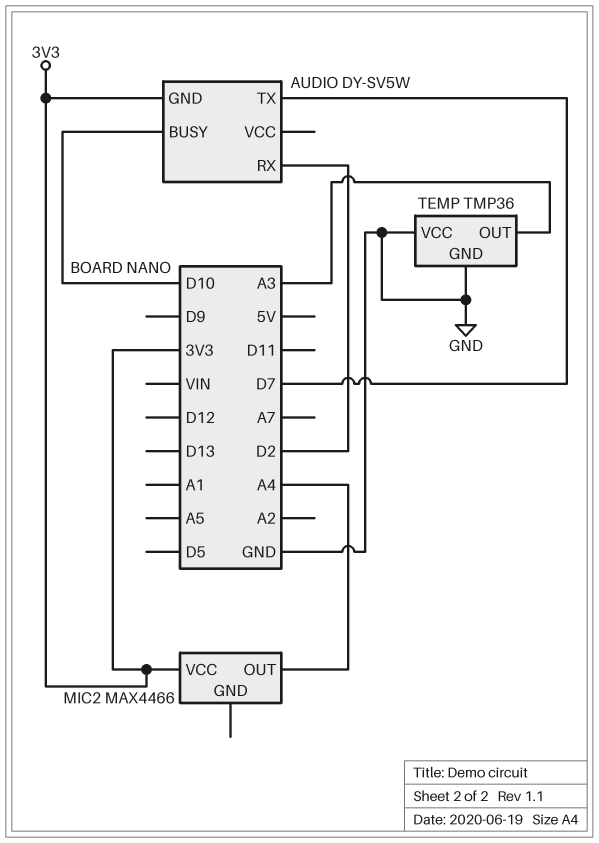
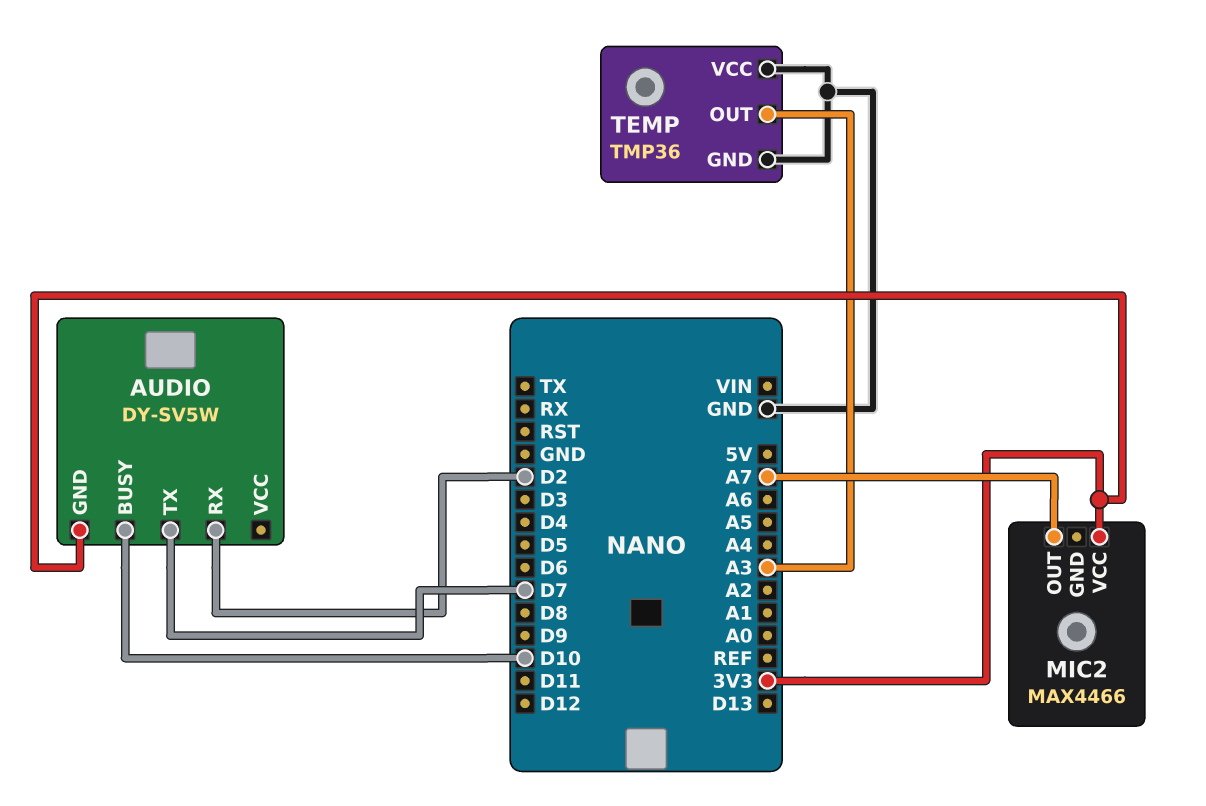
MIC2 pin OUT: A4 -> A7

